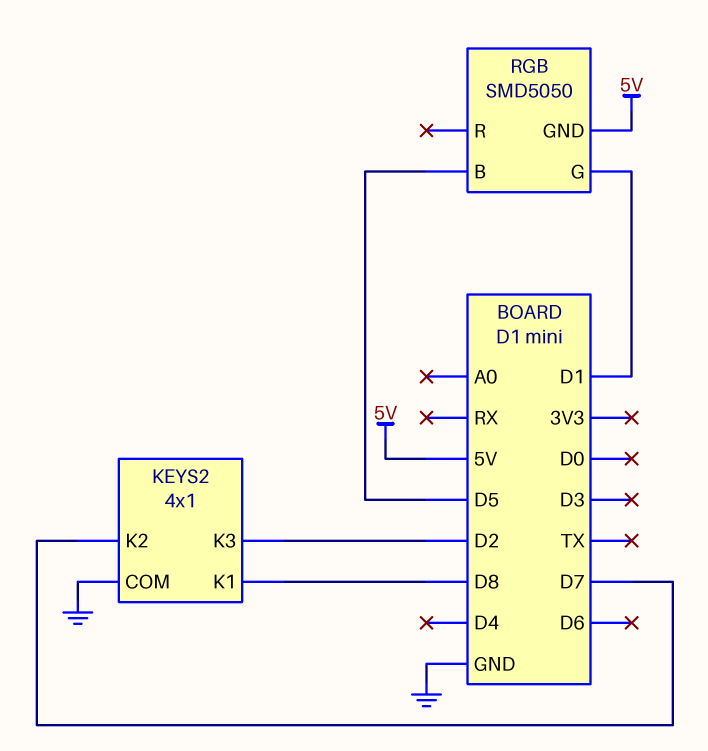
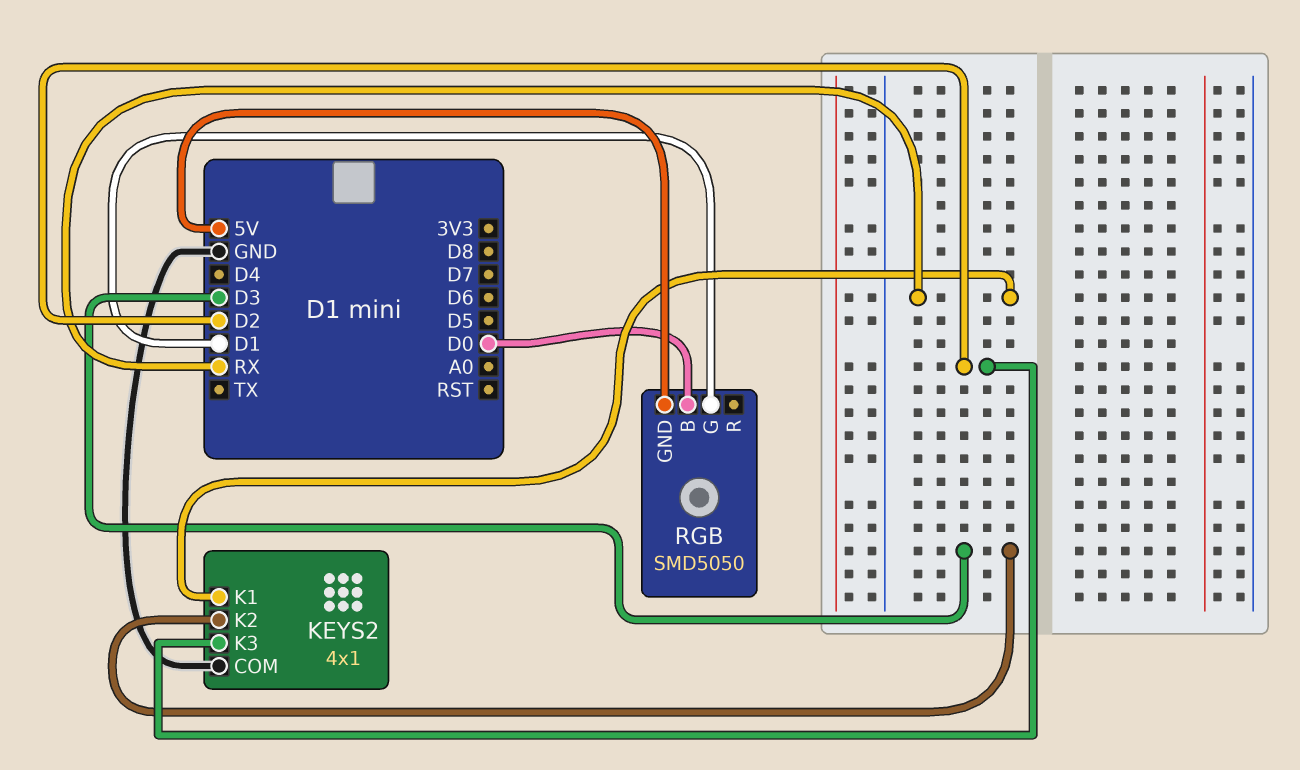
KEYS2 pin K1: D8 -> RX
KEYS2 pin K2: D7 -> D3
RGB pin B: D5 -> D0

